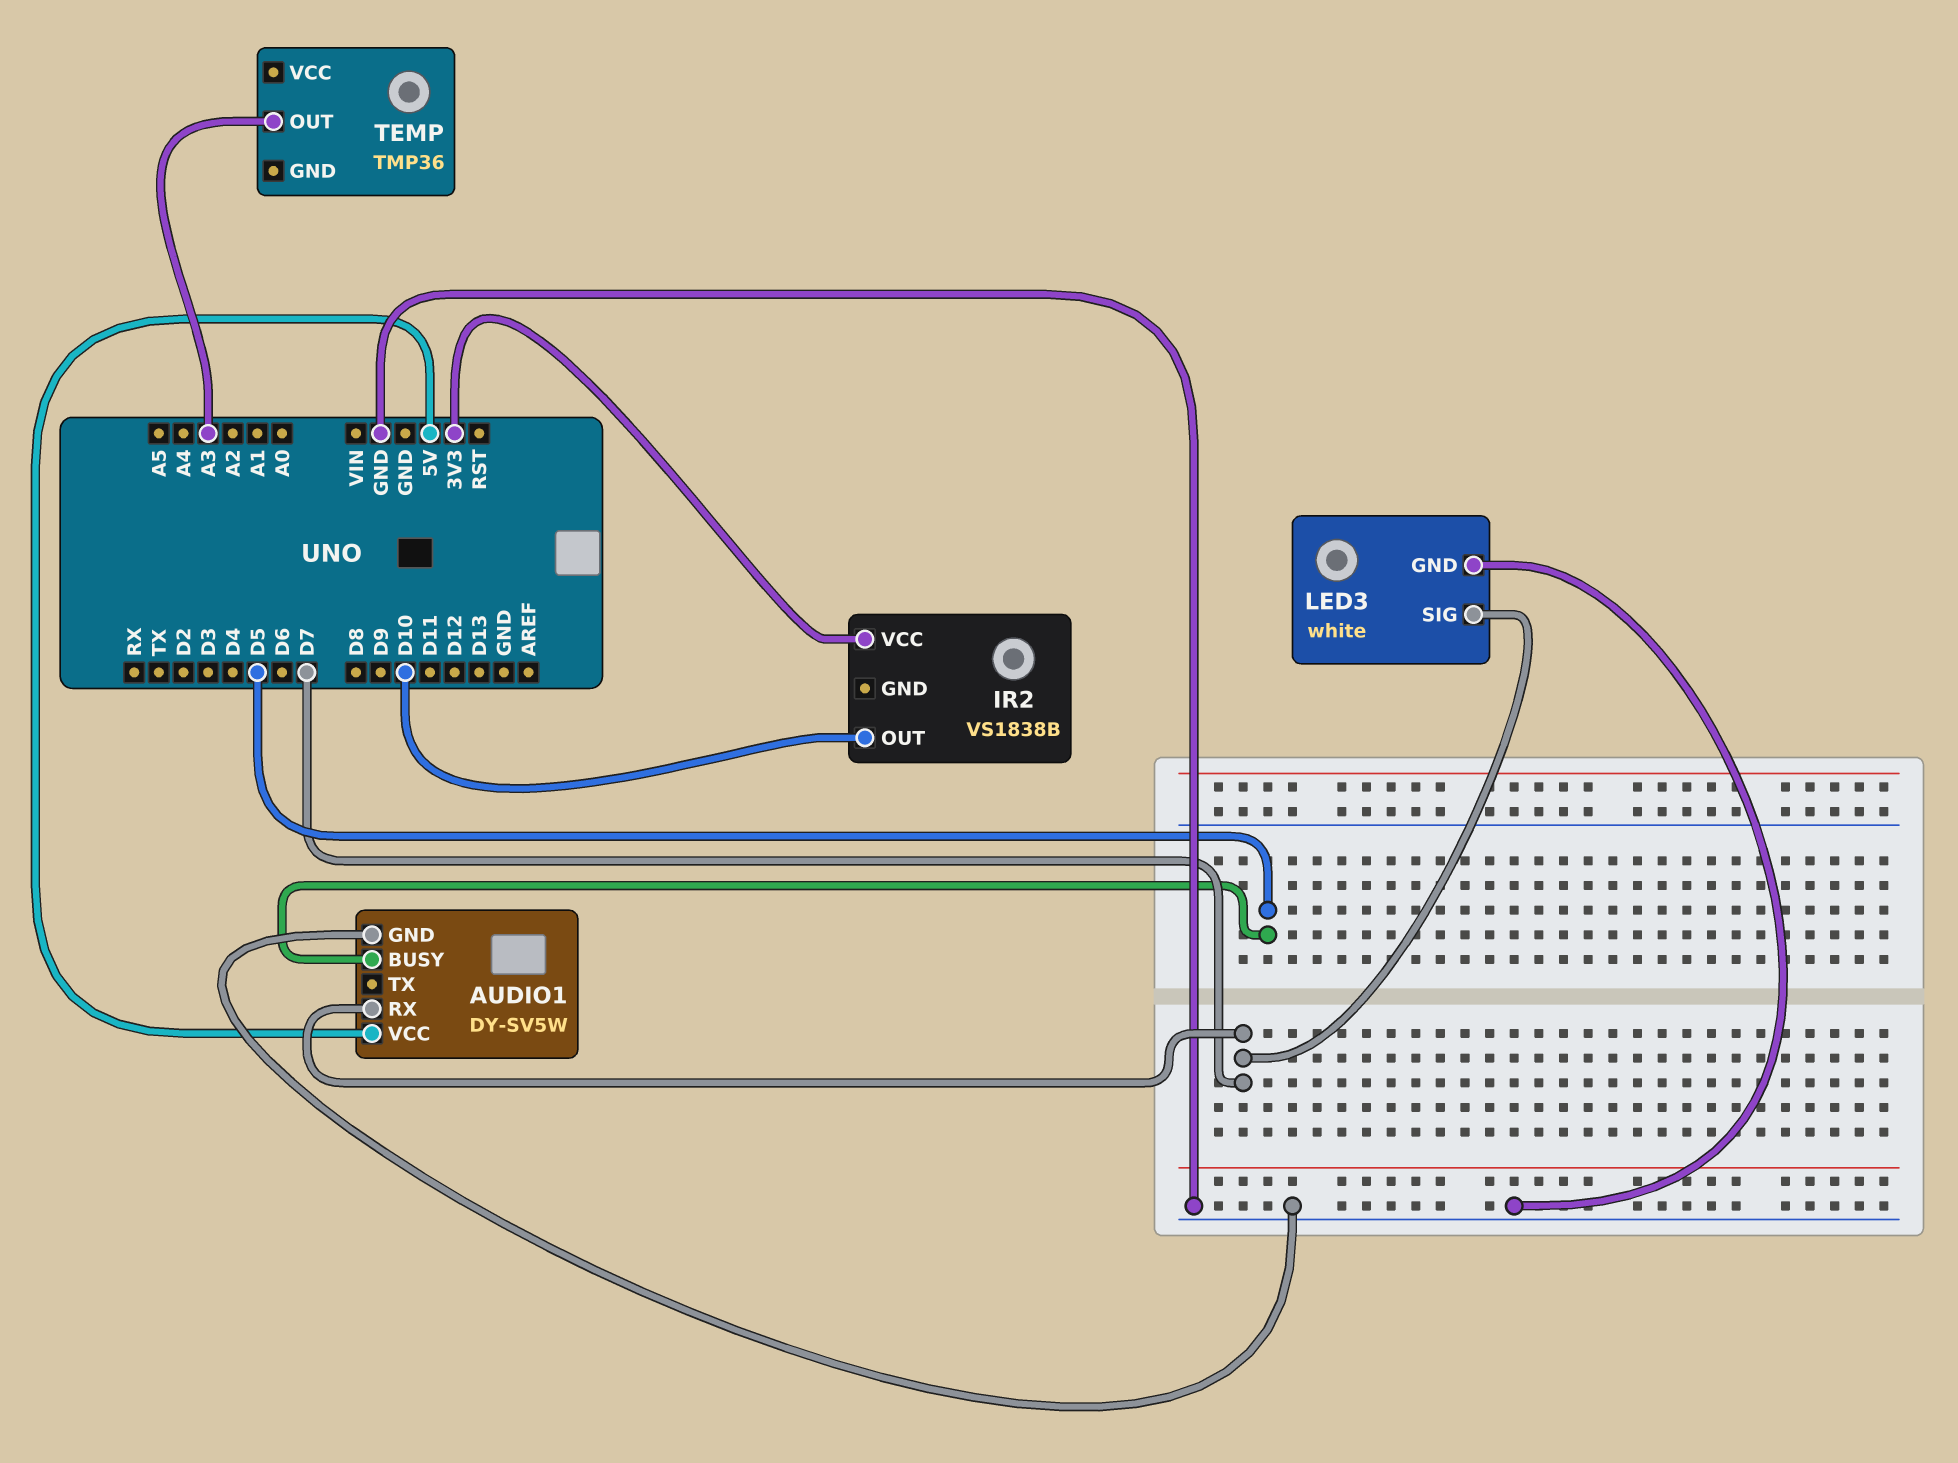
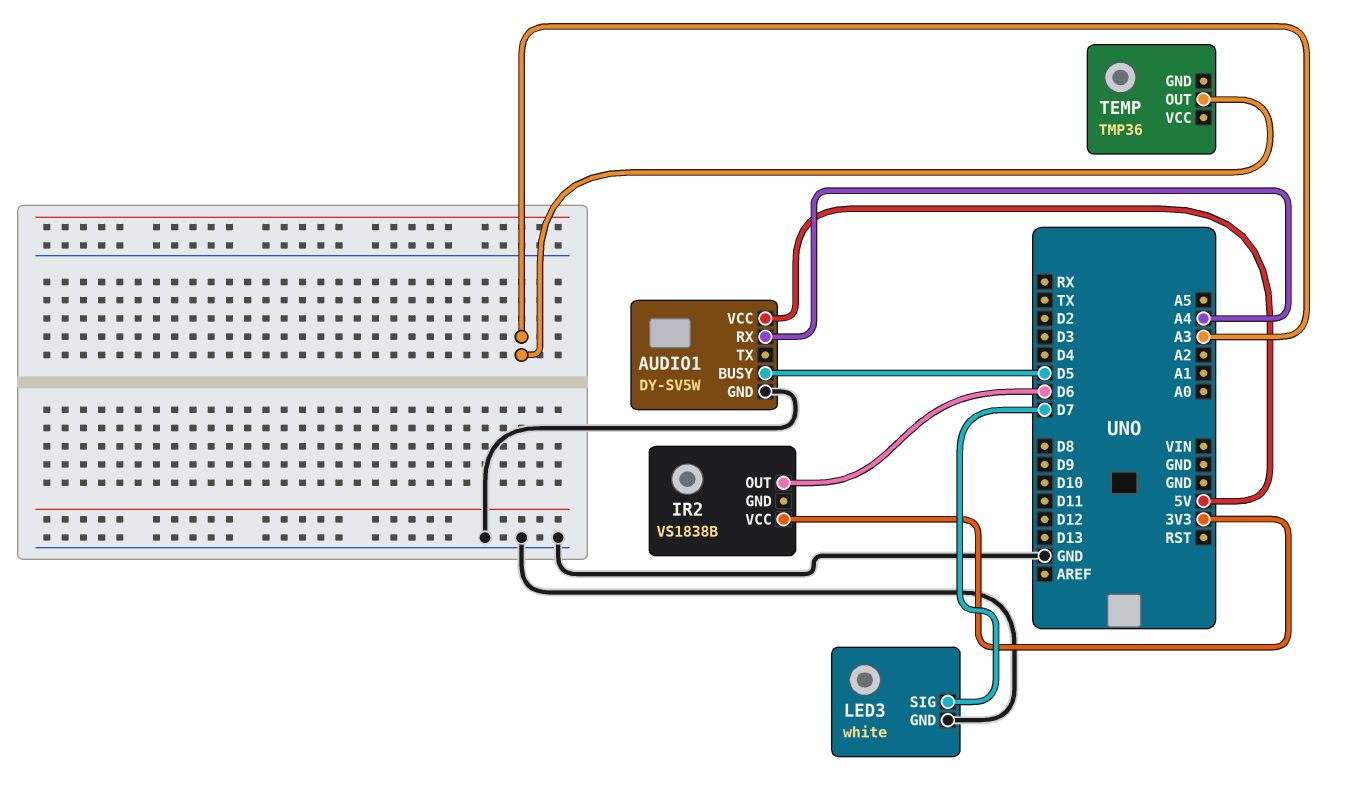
AUDIO1 pin RX: D7 -> A4
IR2 pin OUT: D10 -> D6

